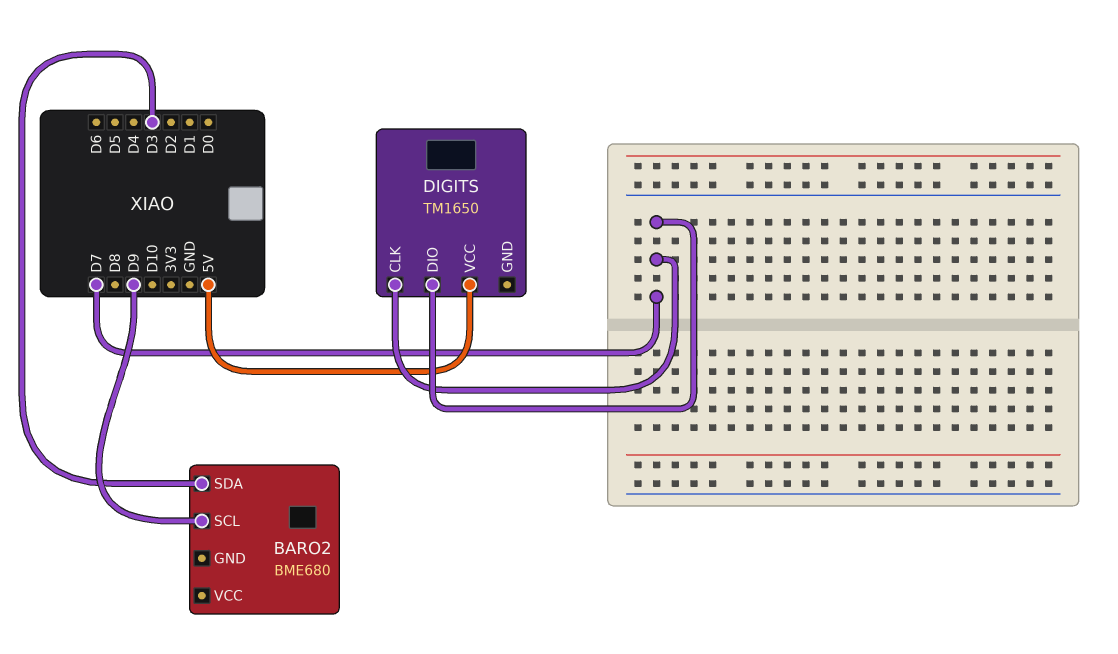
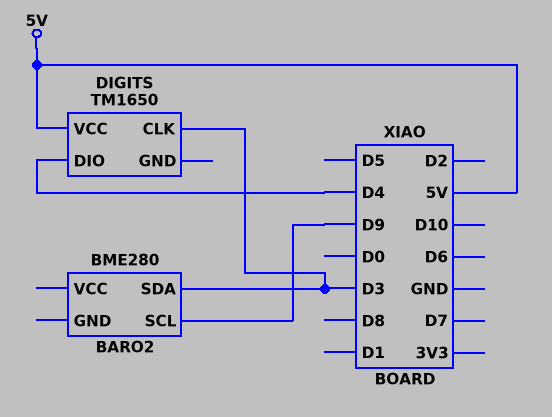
BARO2: BME680 -> BME280
DIGITS pin CLK: D7 -> D3
DIGITS pin DIO: D7 -> D4

